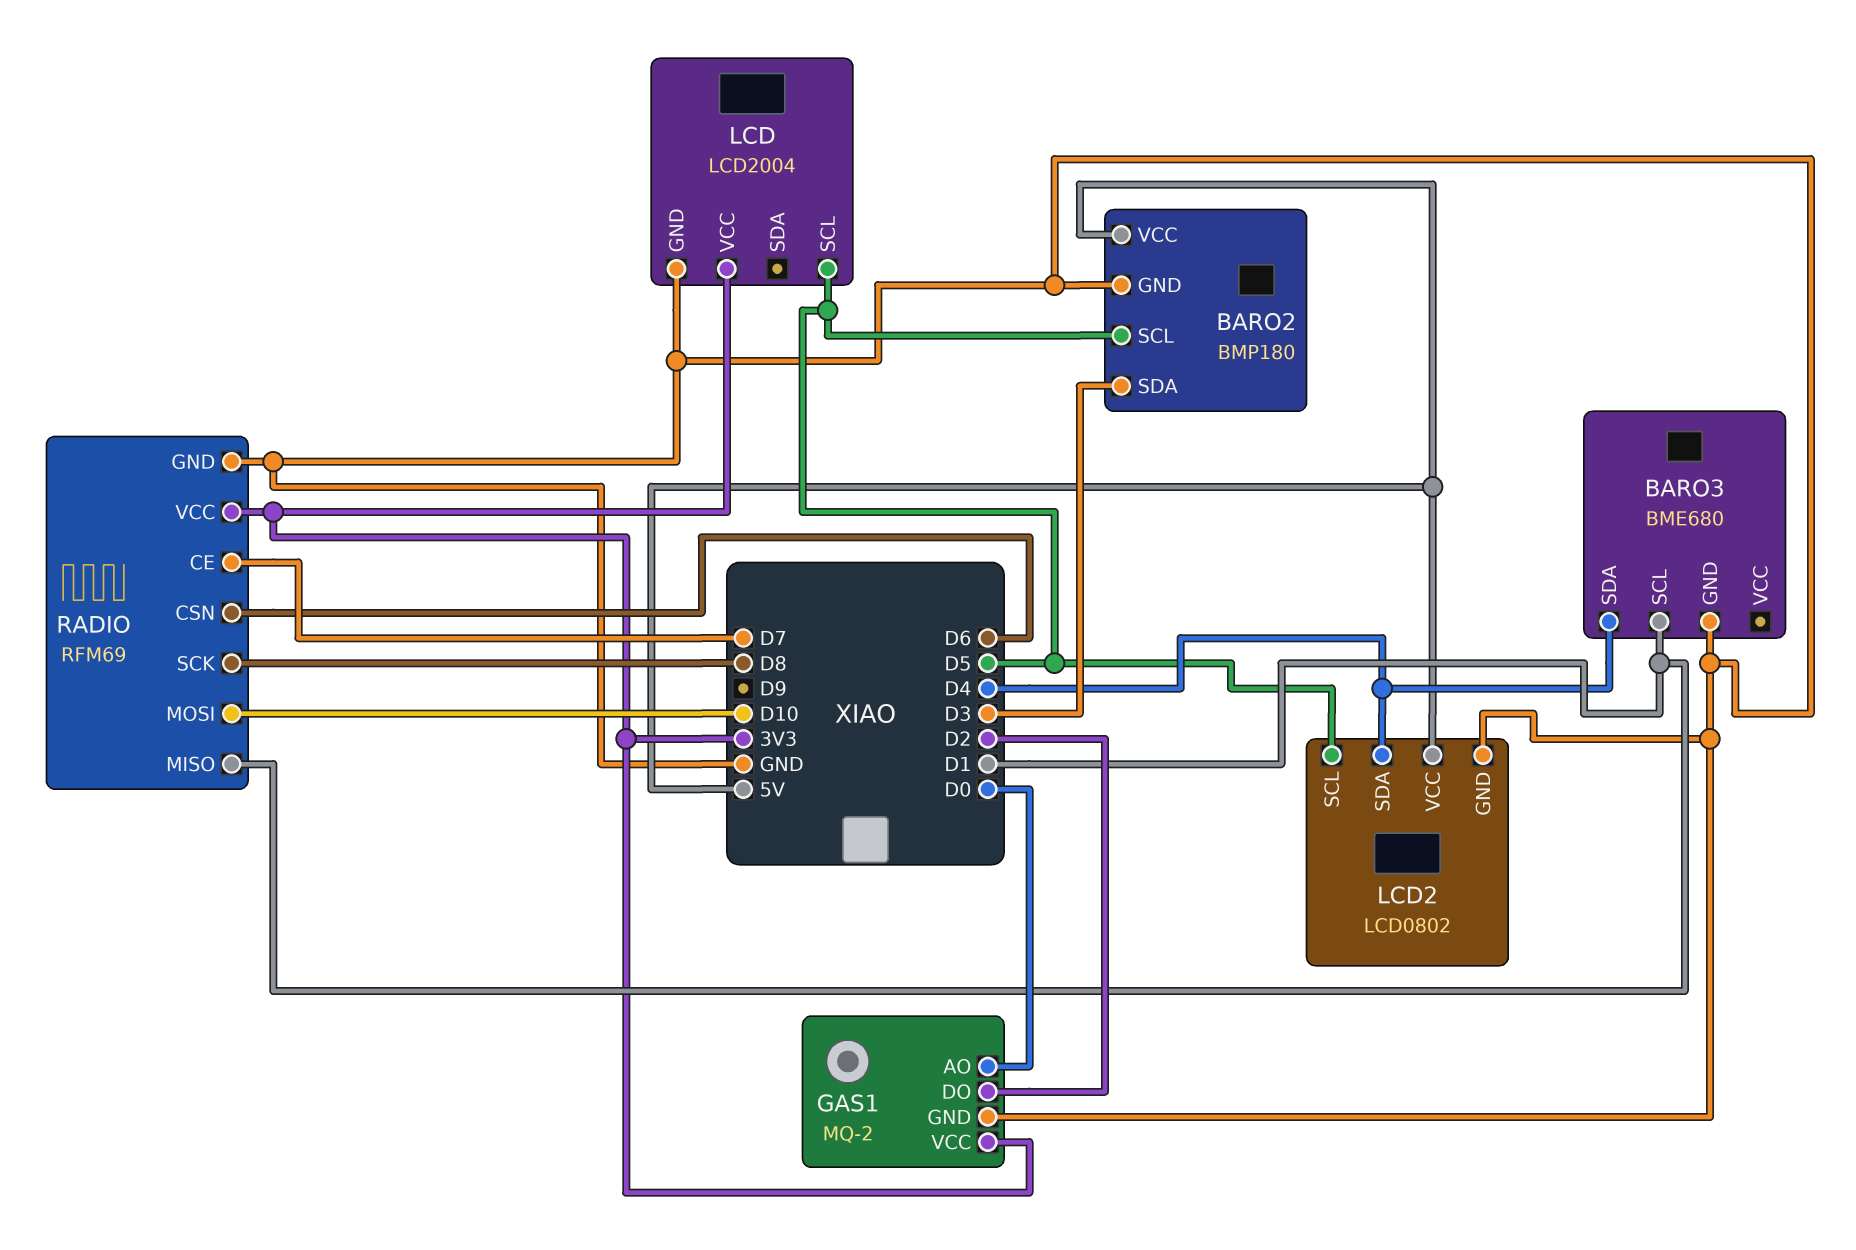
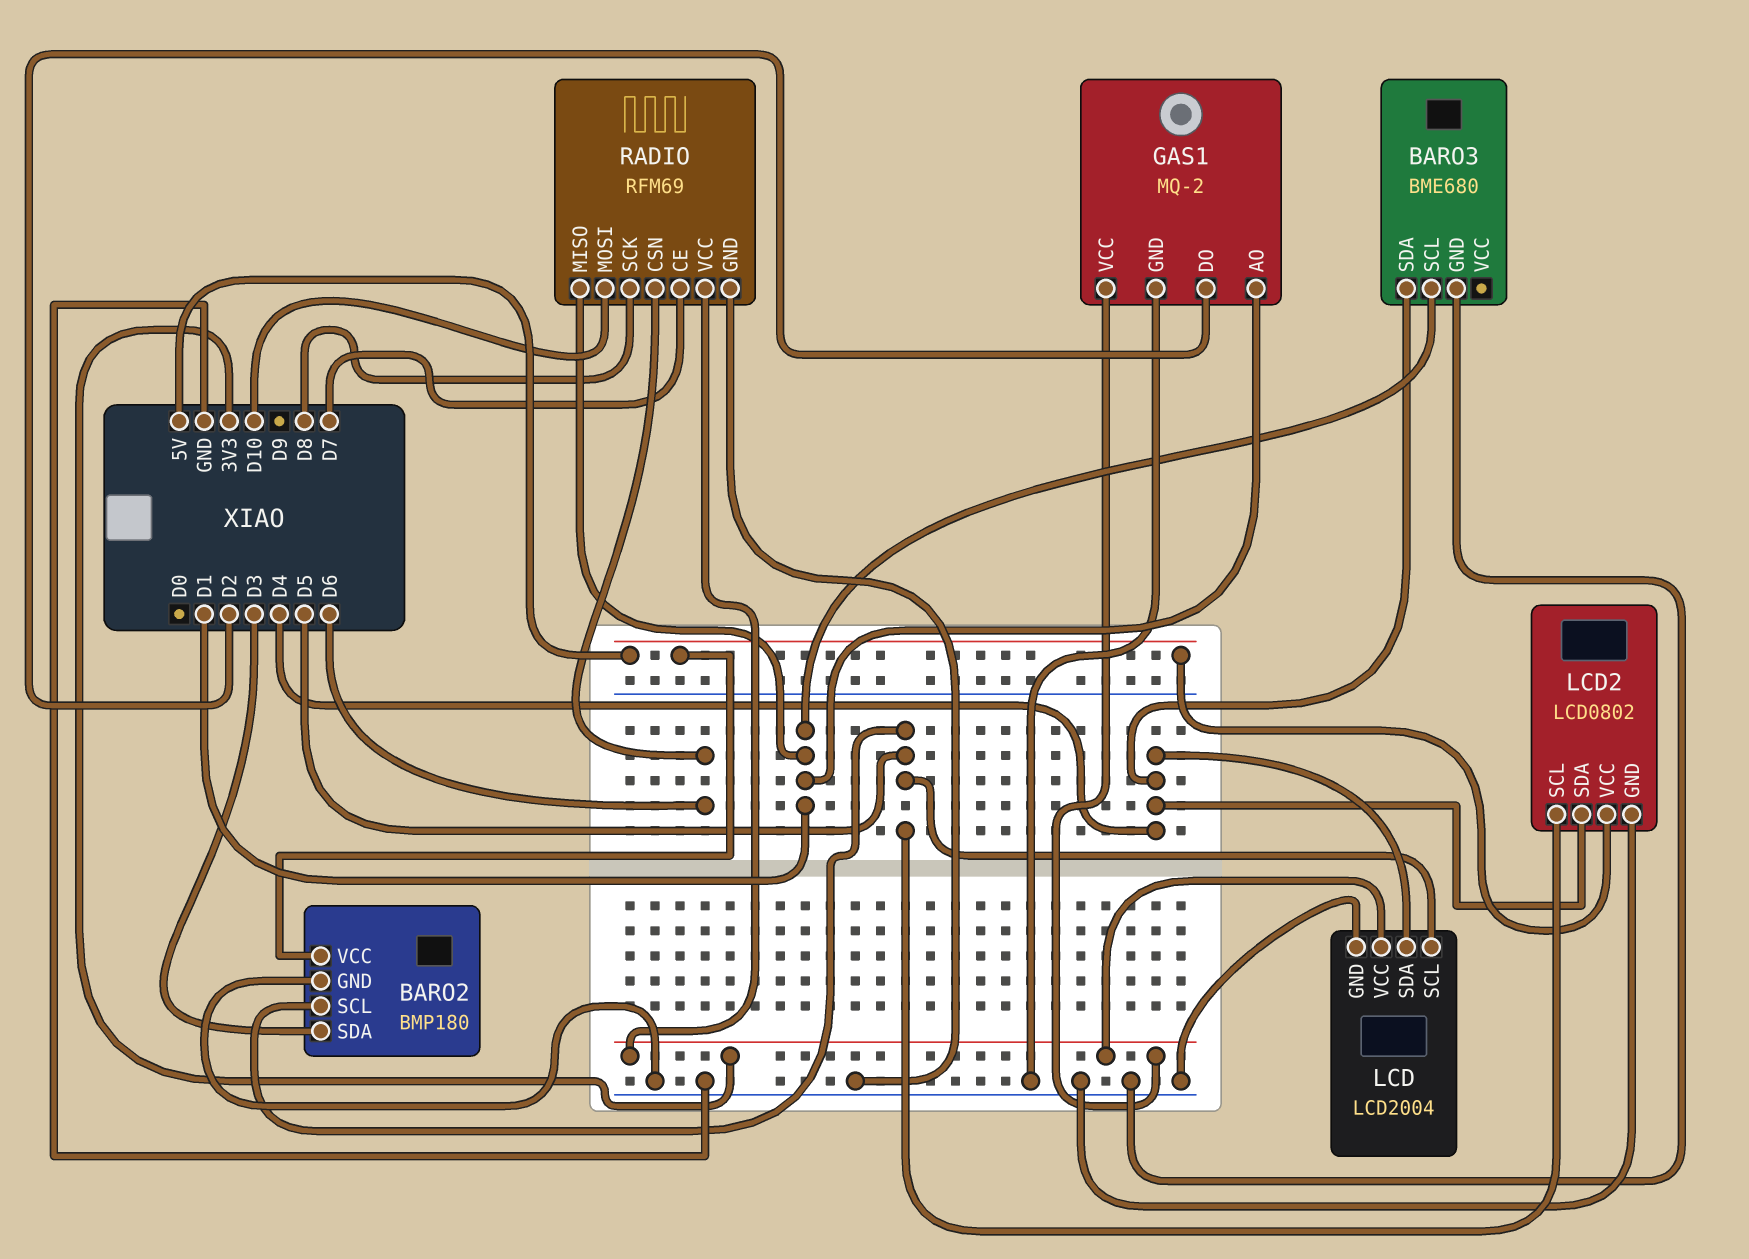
GAS1 pin AO: D0 -> D1
LCD pin SDA: none -> D4

